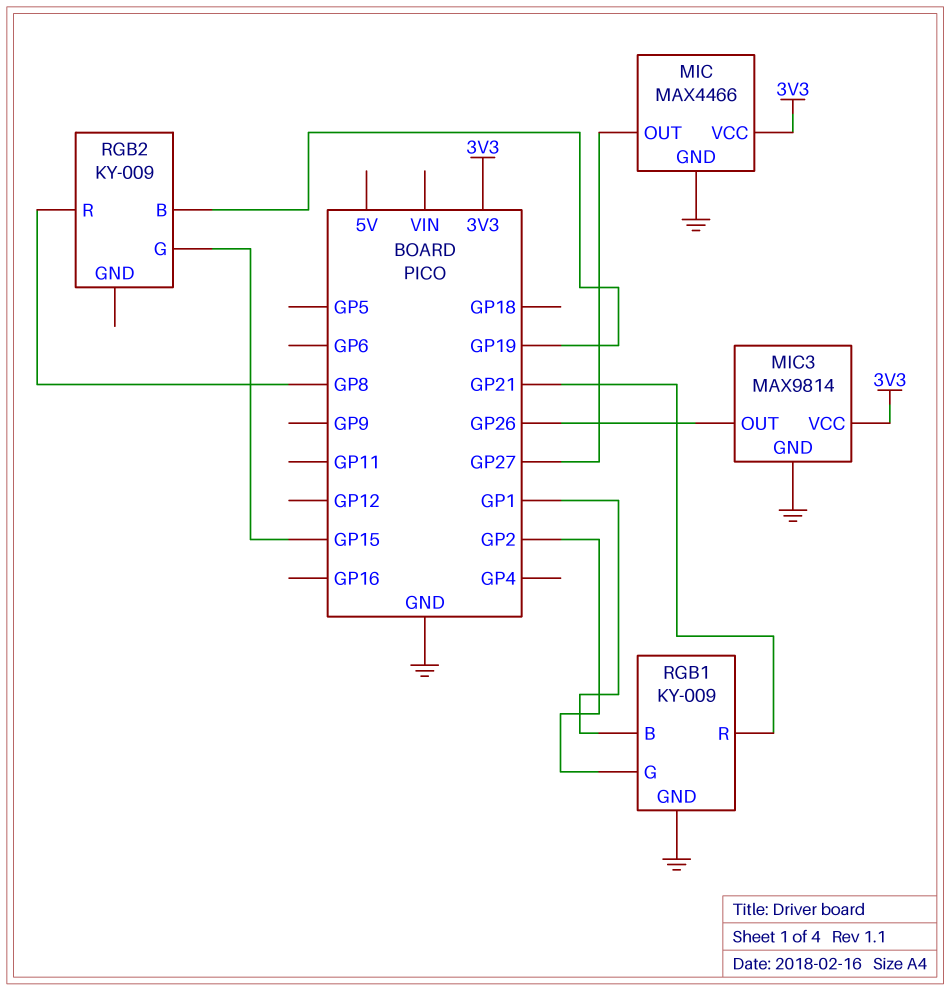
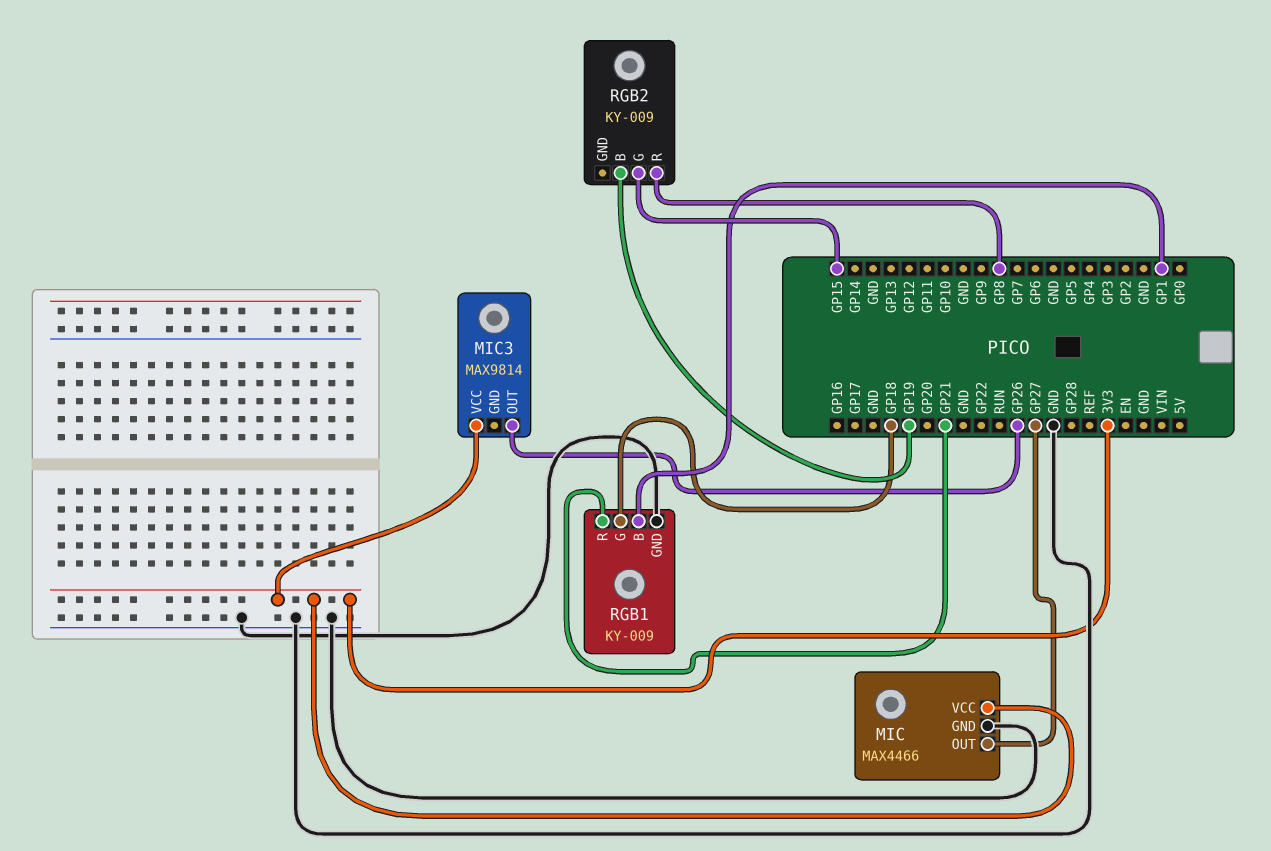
MIC3 pin GND: GND -> none
RGB1 pin G: GP2 -> GP18

